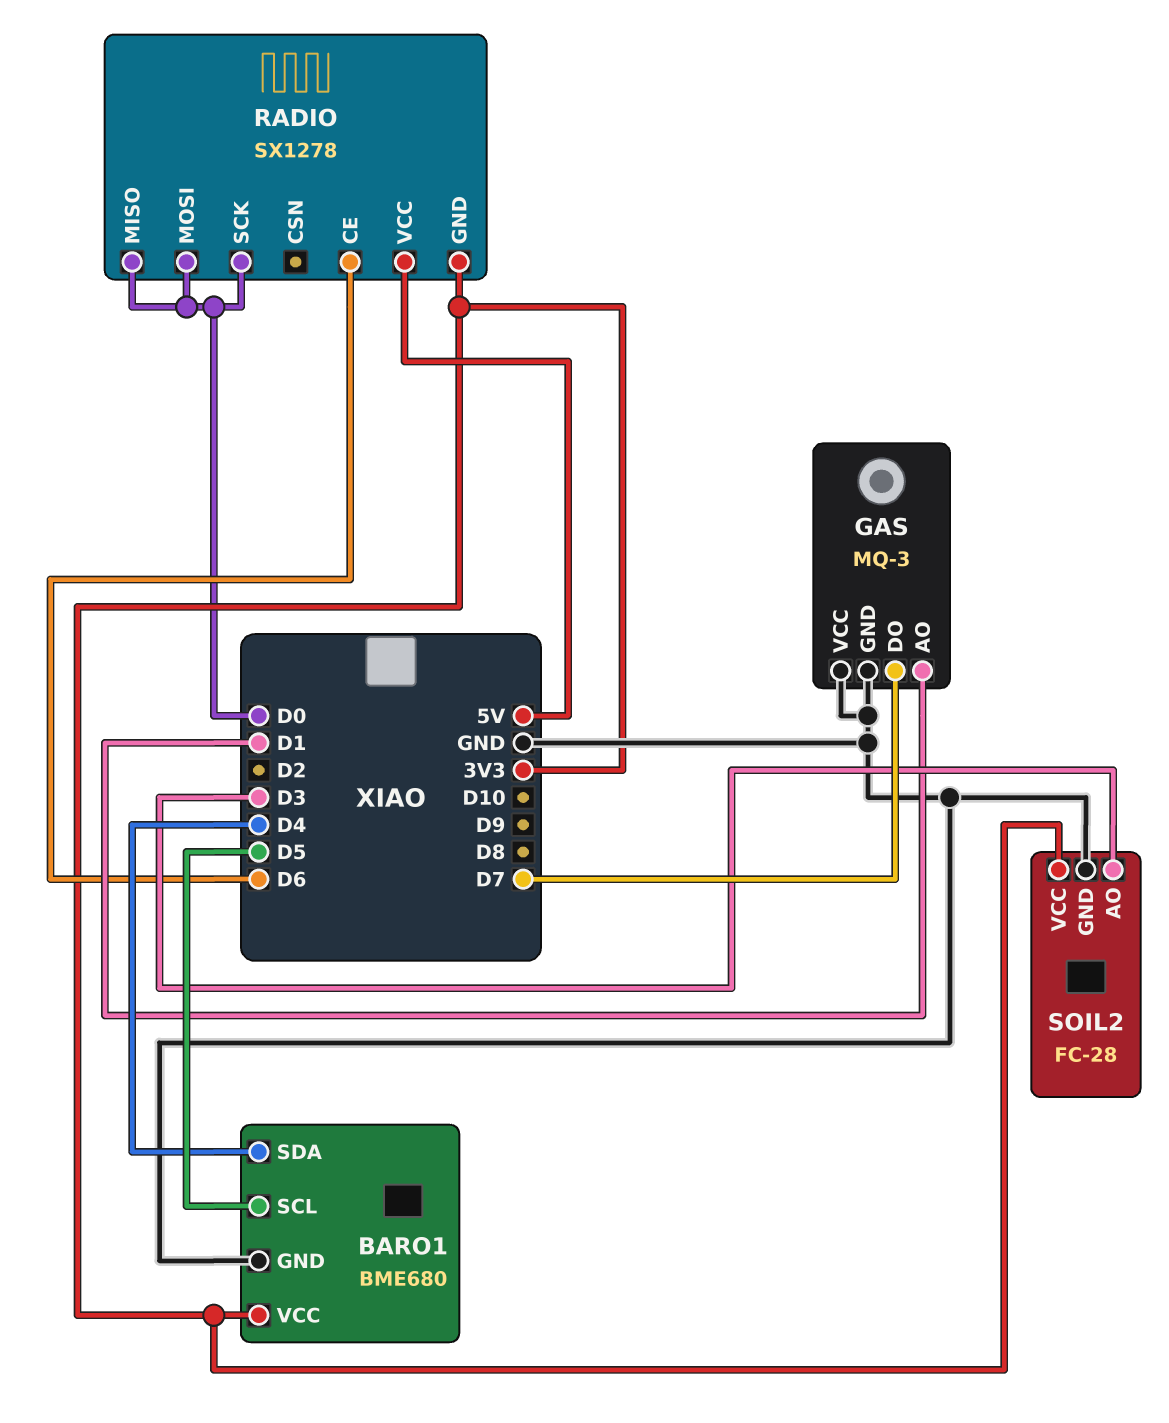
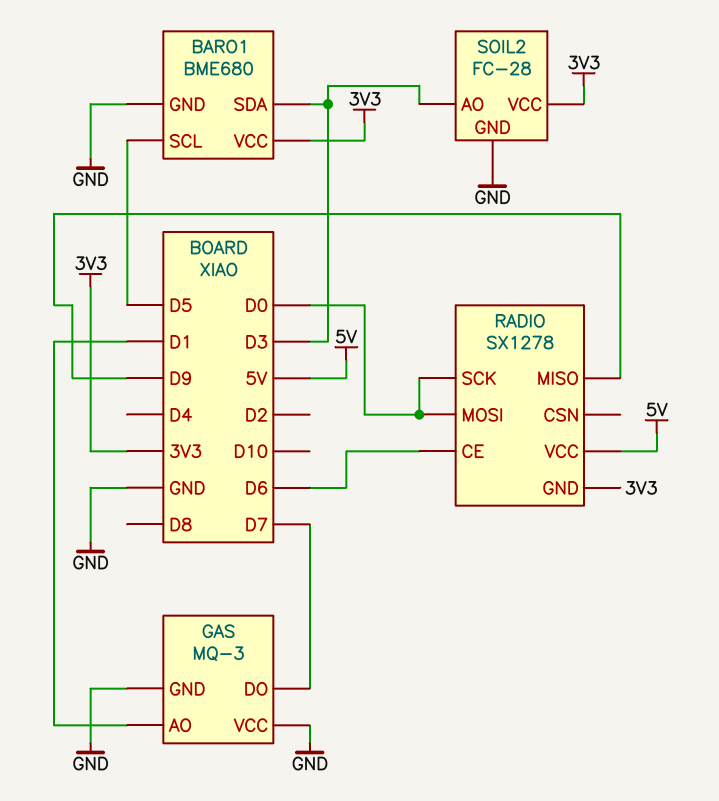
BARO1 pin SDA: D4 -> D3
RADIO pin MISO: D0 -> D9

